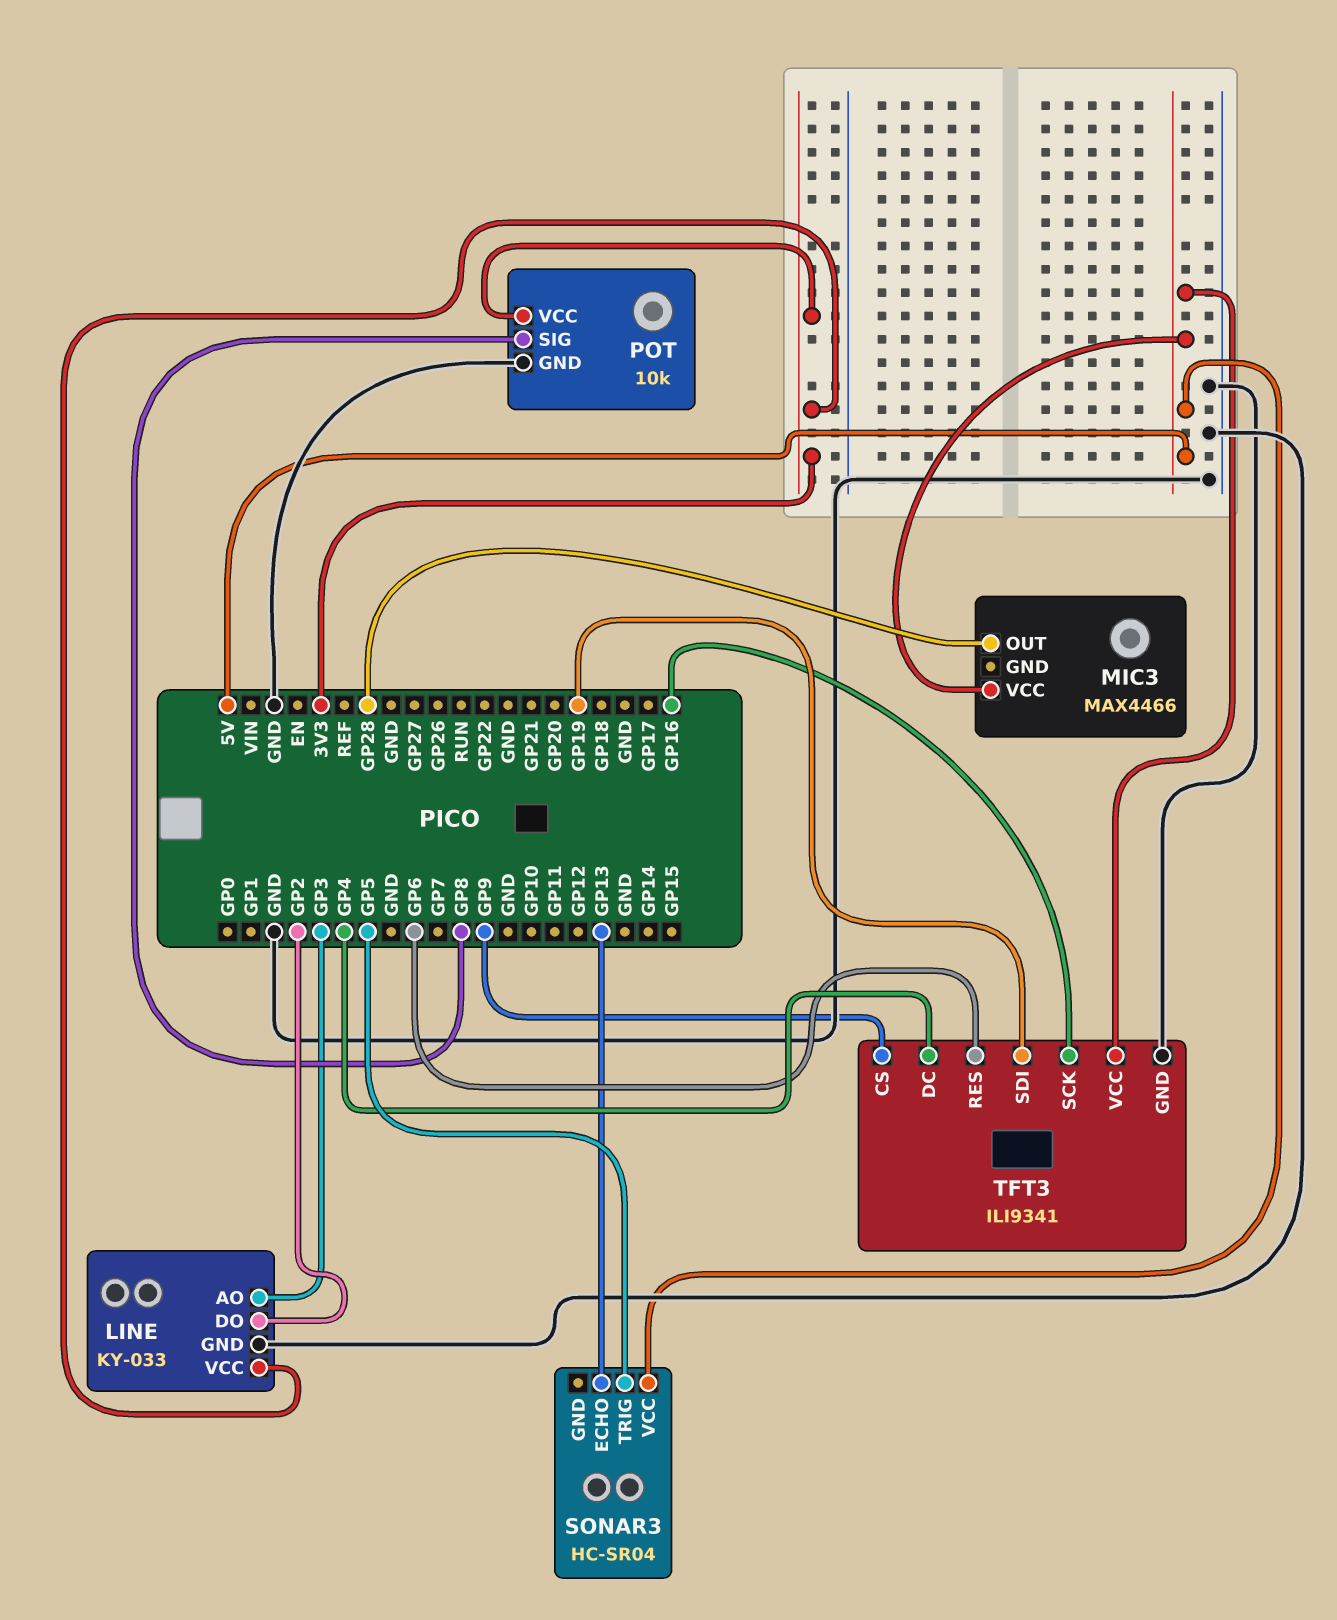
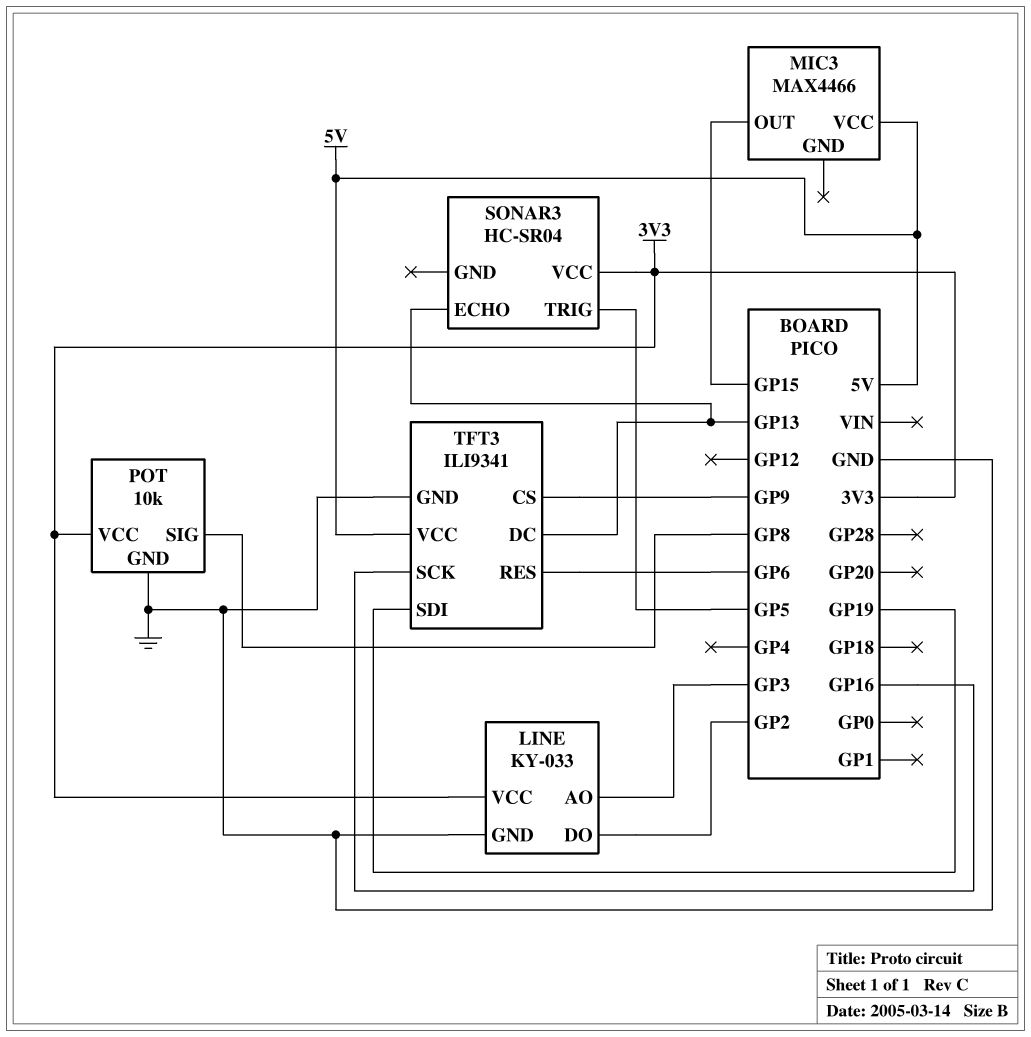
MIC3 pin OUT: GP28 -> GP15
SONAR3 pin VCC: 5V -> 3V3
TFT3 pin DC: GP4 -> GP13

